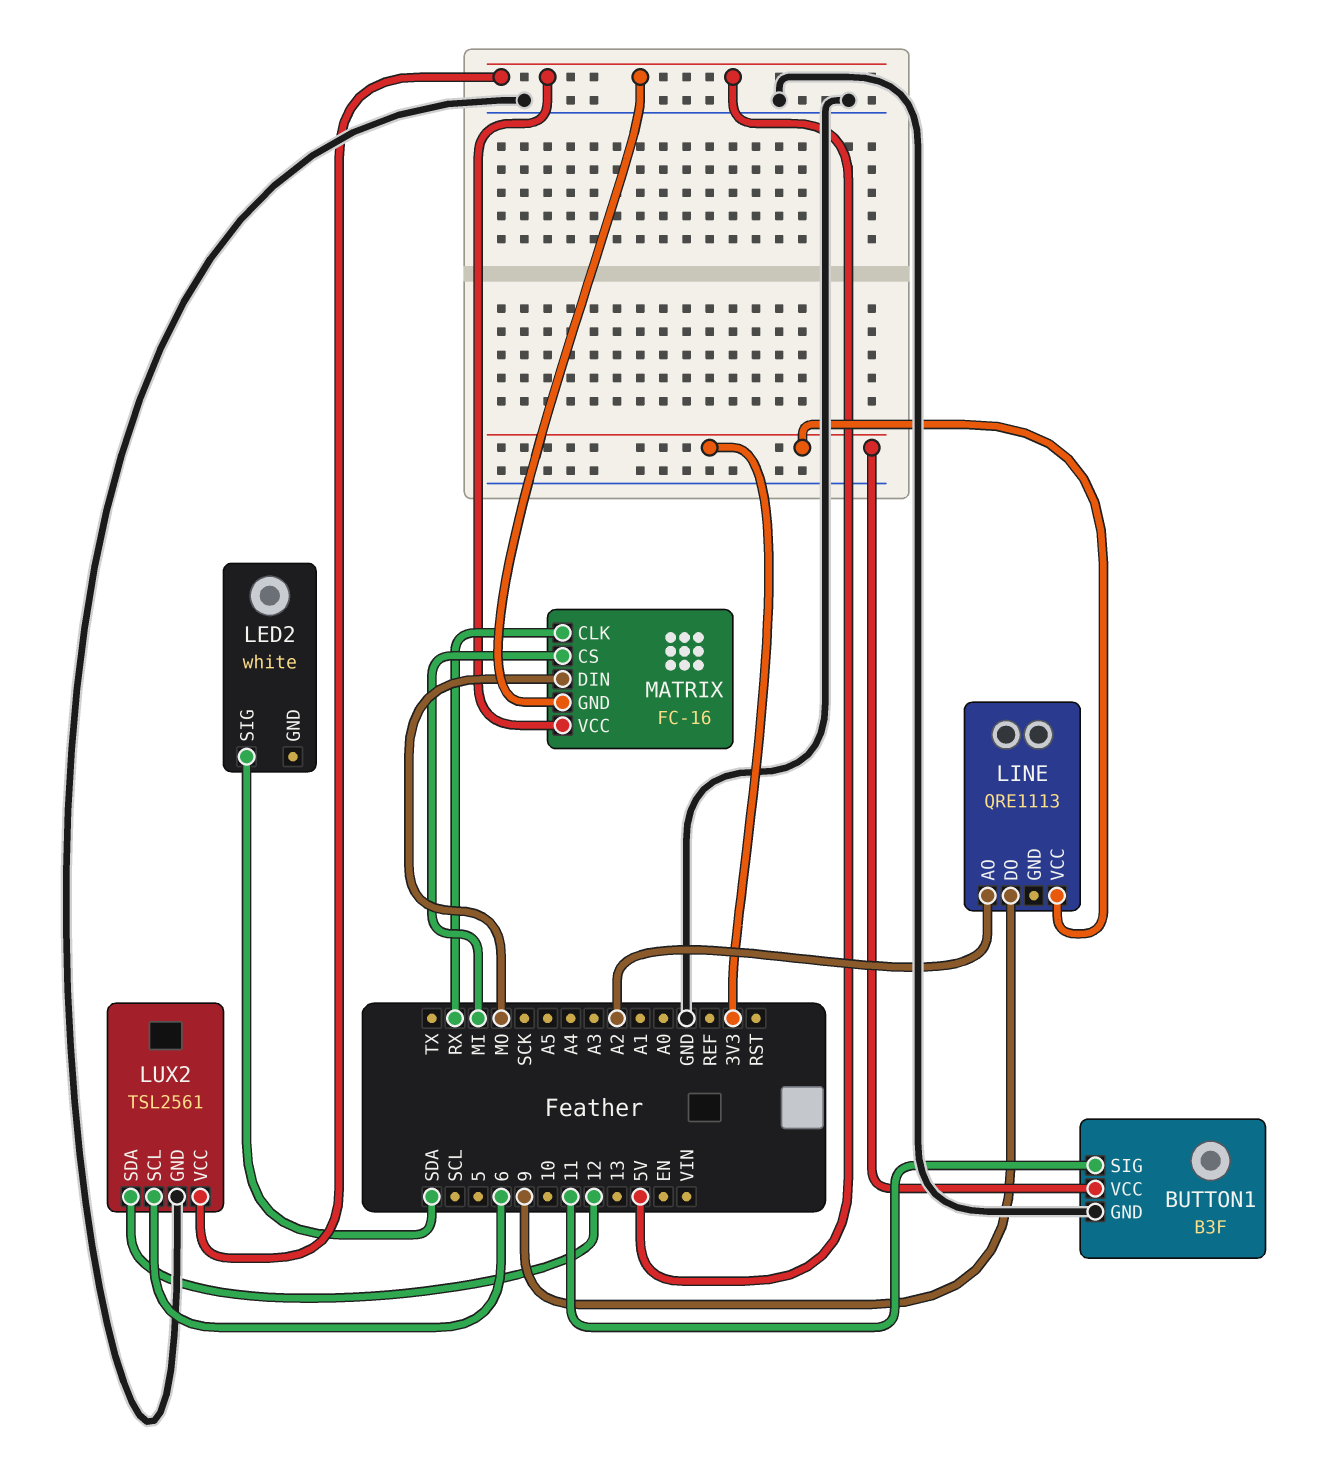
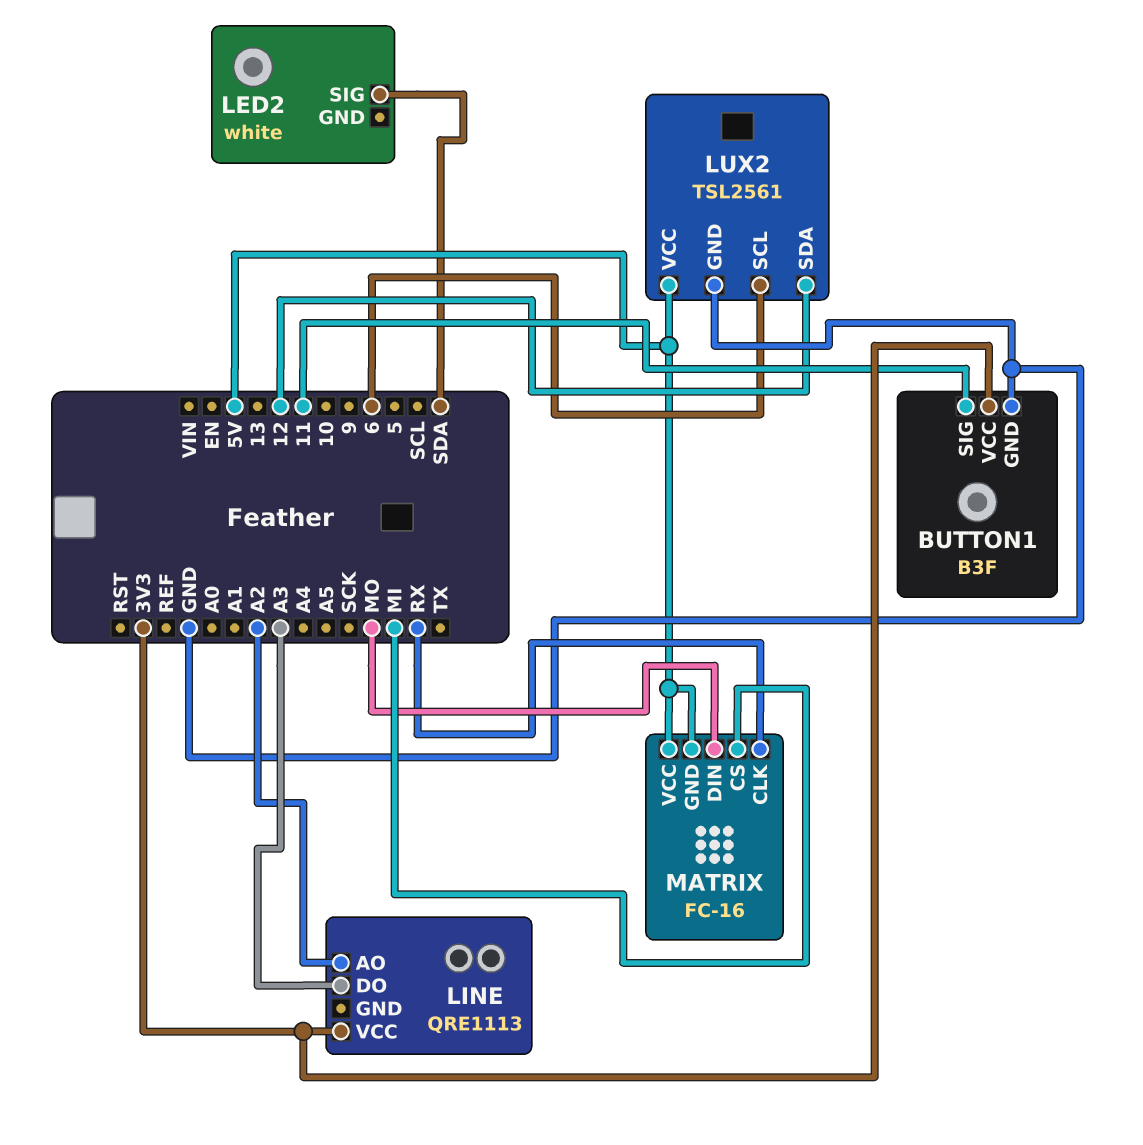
LINE pin DO: 9 -> A3

